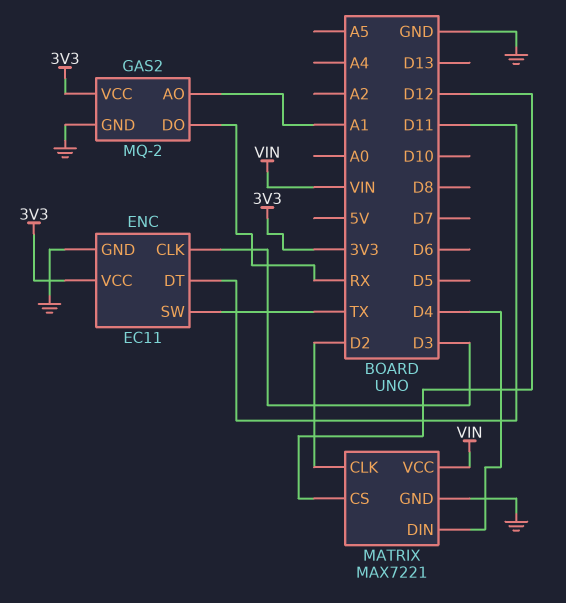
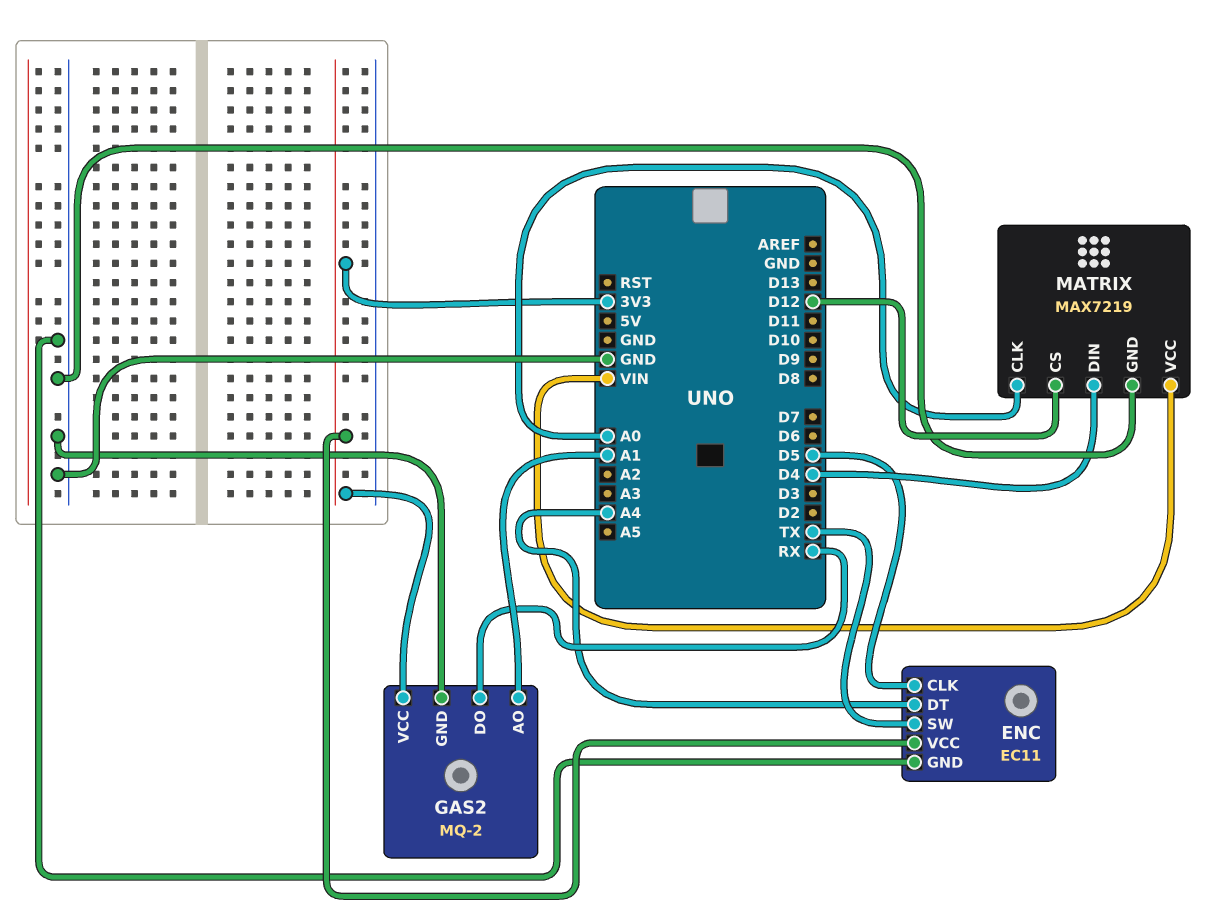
ENC pin CLK: D3 -> D5
ENC pin DT: D11 -> A4
MATRIX: MAX7221 -> MAX7219
MATRIX pin CLK: D2 -> A0

